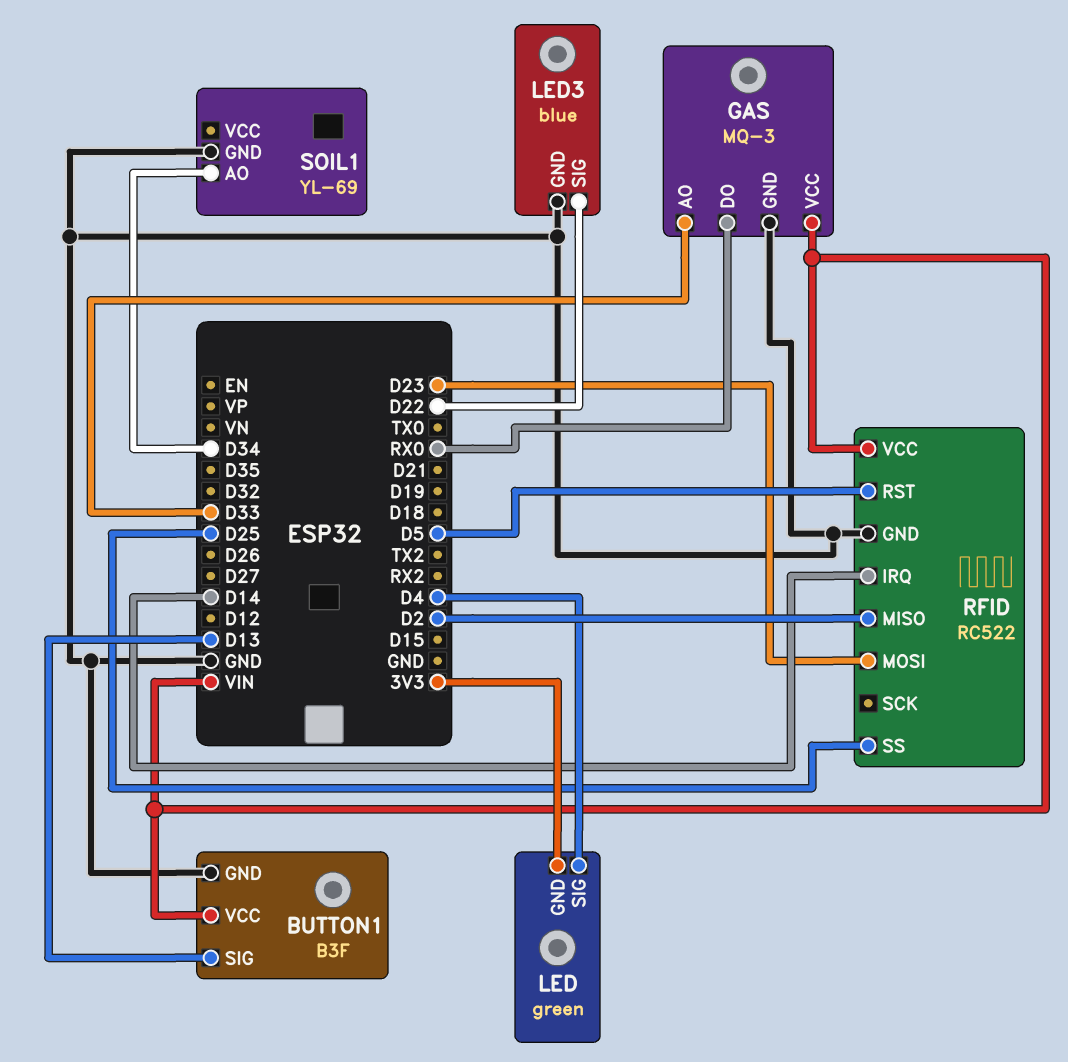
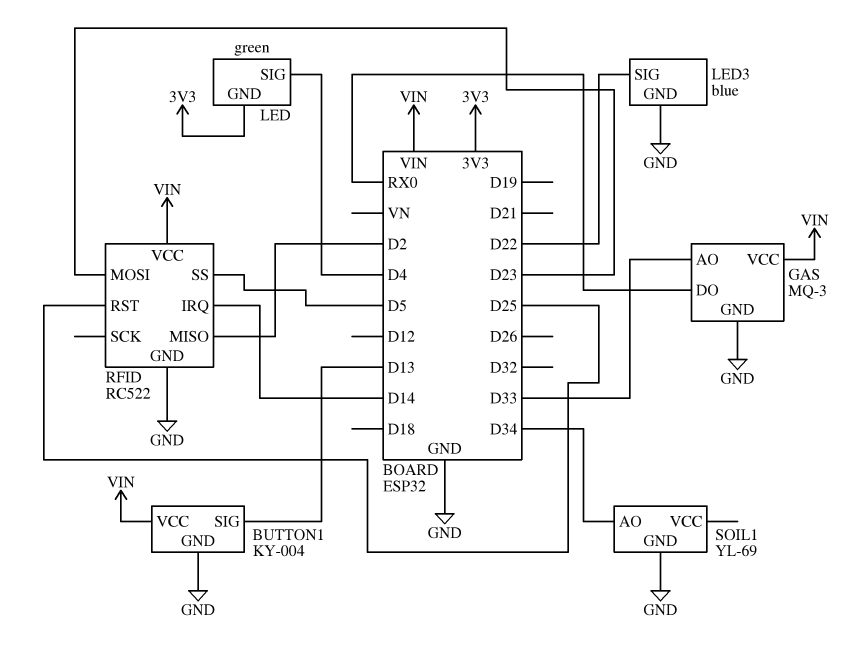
BUTTON1: B3F -> KY-004
RFID pin RST: D5 -> D25
RFID pin SS: D25 -> D5

